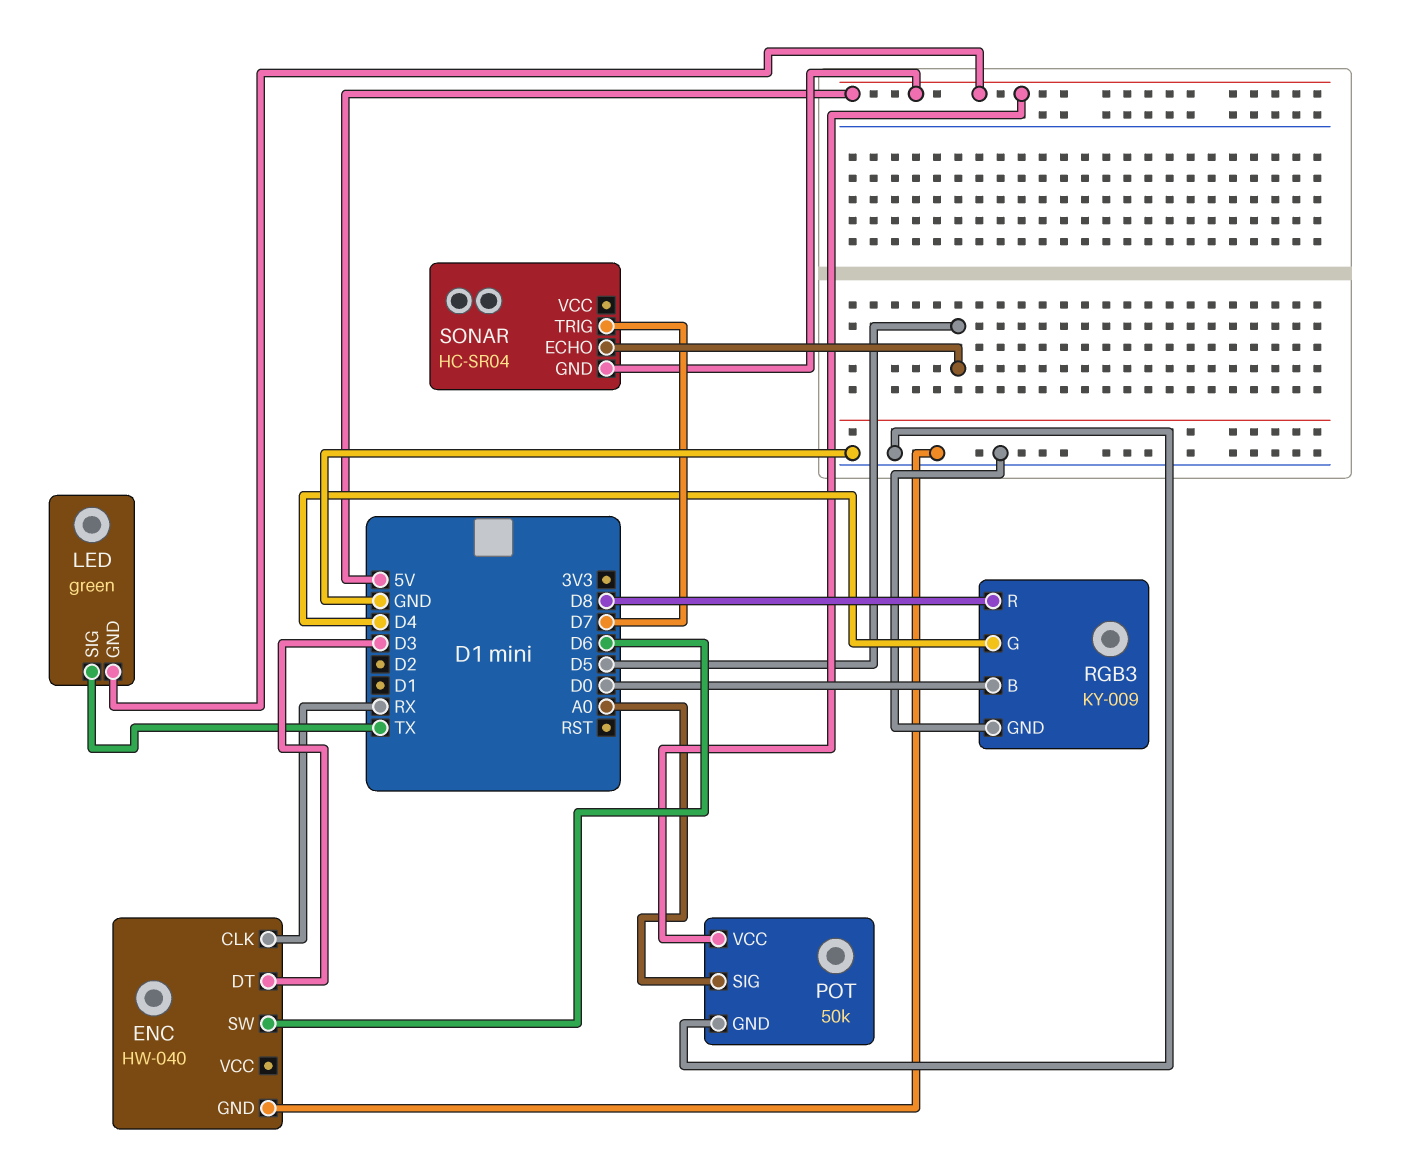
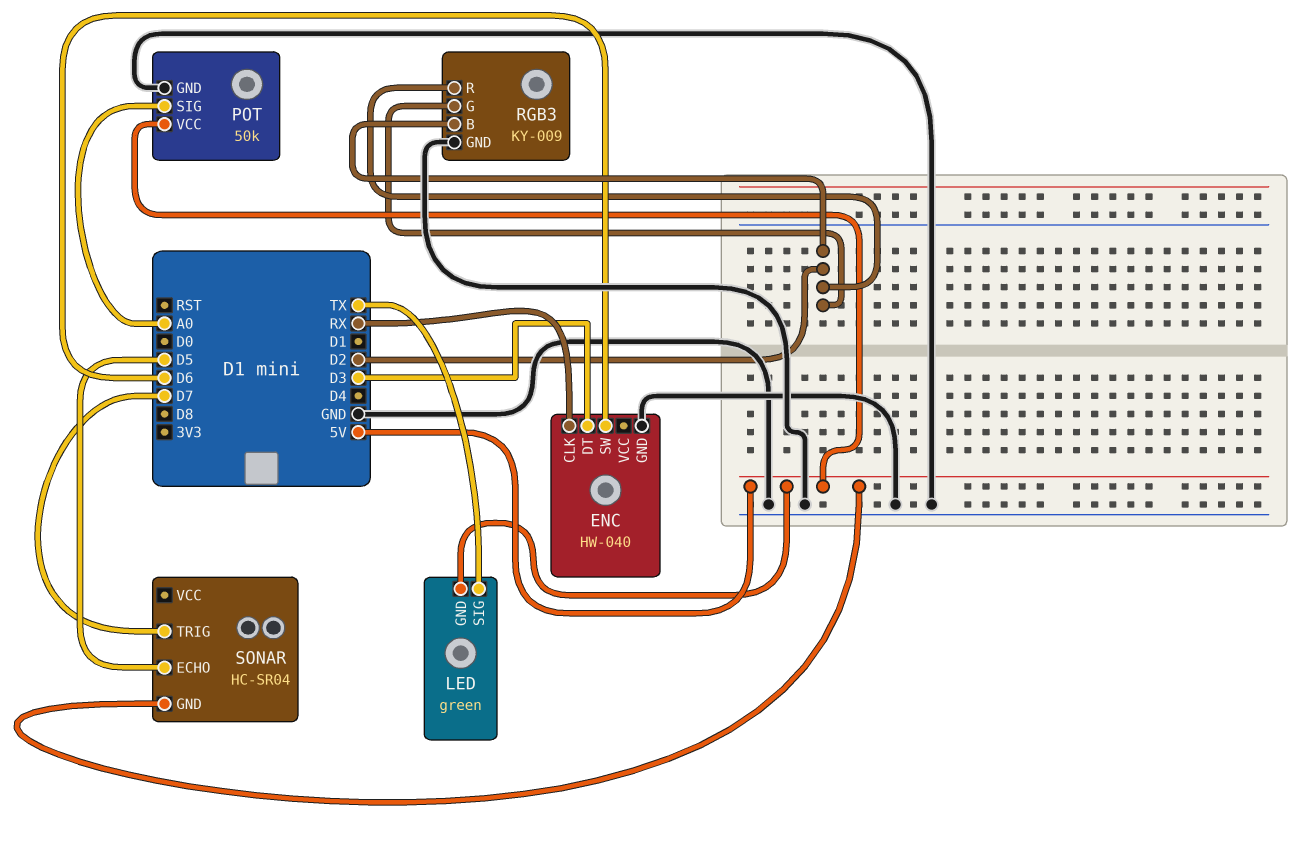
RGB3 pin B: D0 -> D2
RGB3 pin G: D4 -> D2
RGB3 pin R: D8 -> D2

